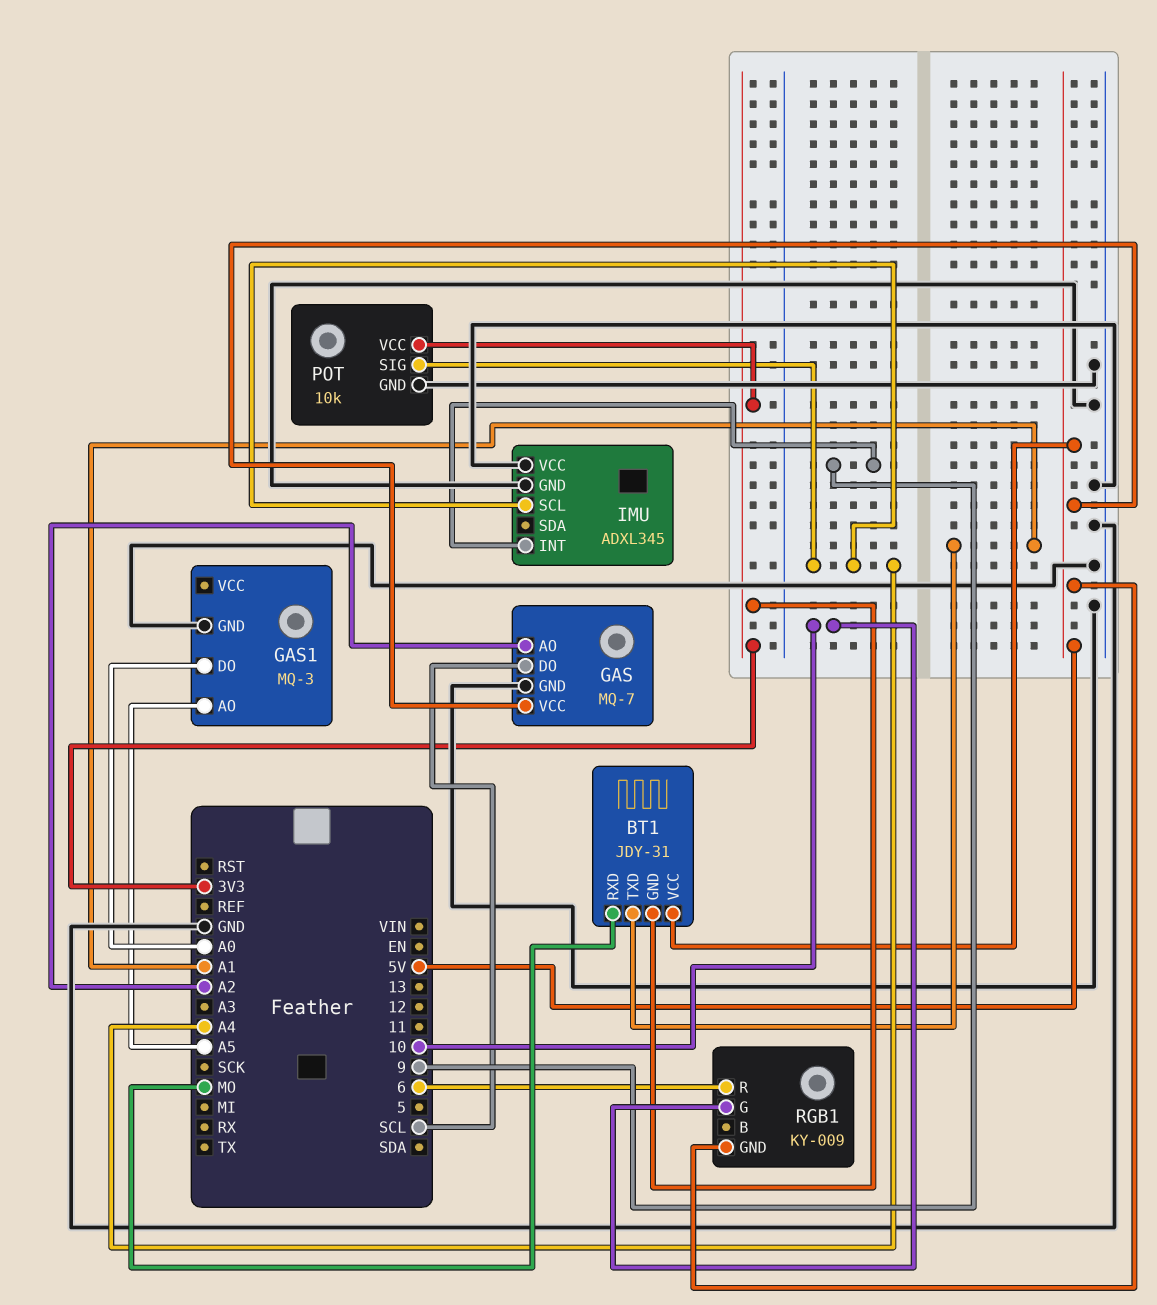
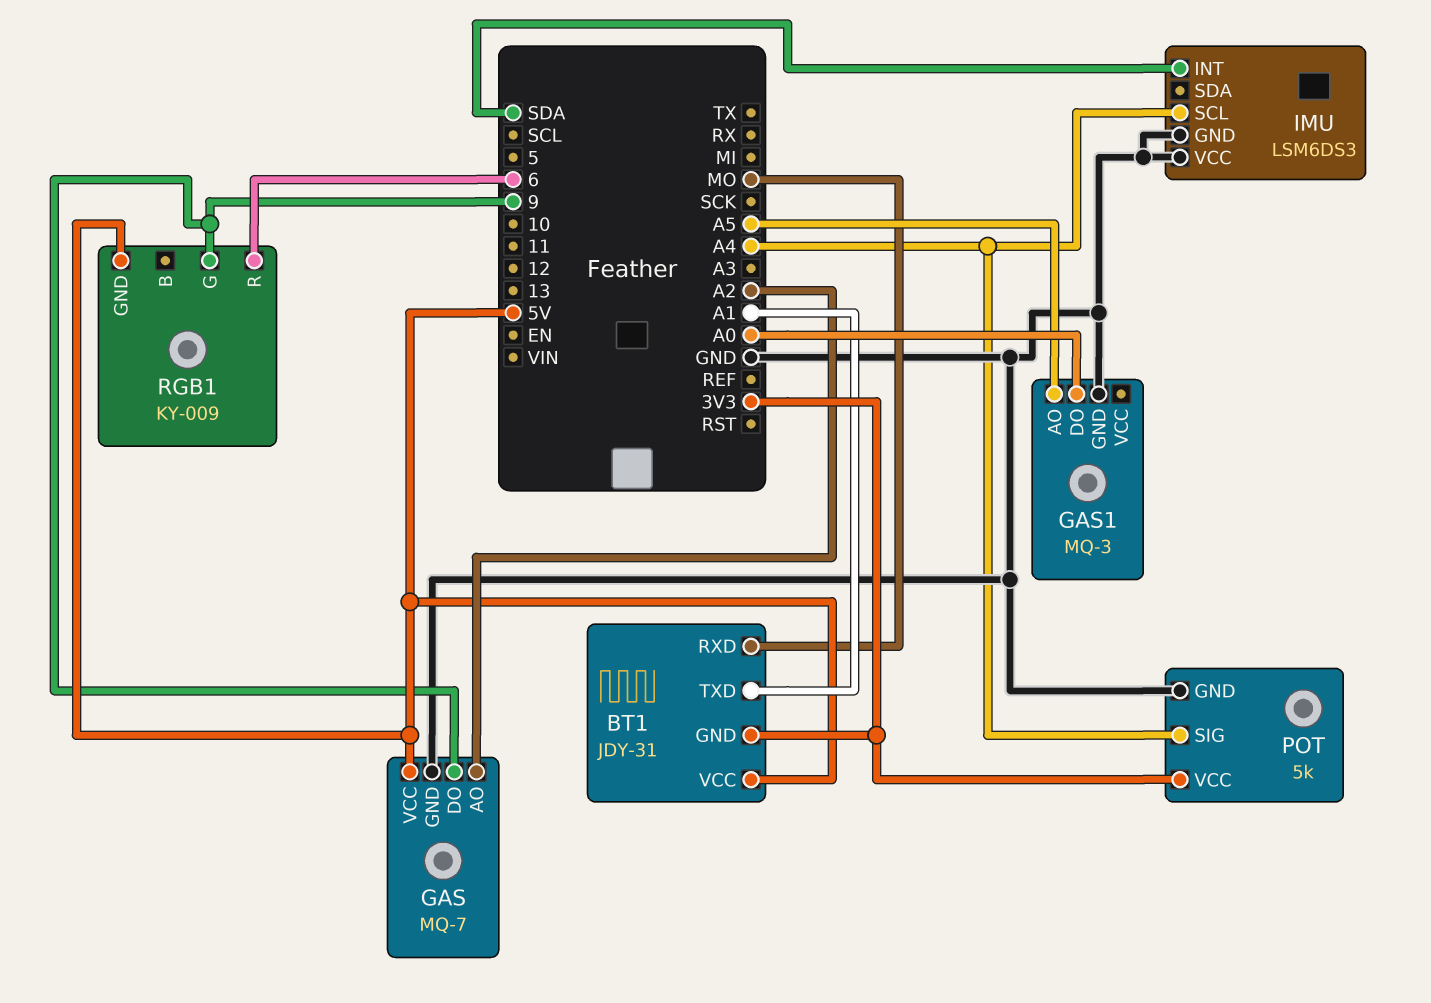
GAS pin DO: SCL -> 9
IMU: ADXL345 -> LSM6DS3
IMU pin INT: 9 -> SDA
POT: 10k -> 5k
RGB1 pin G: 10 -> 9

